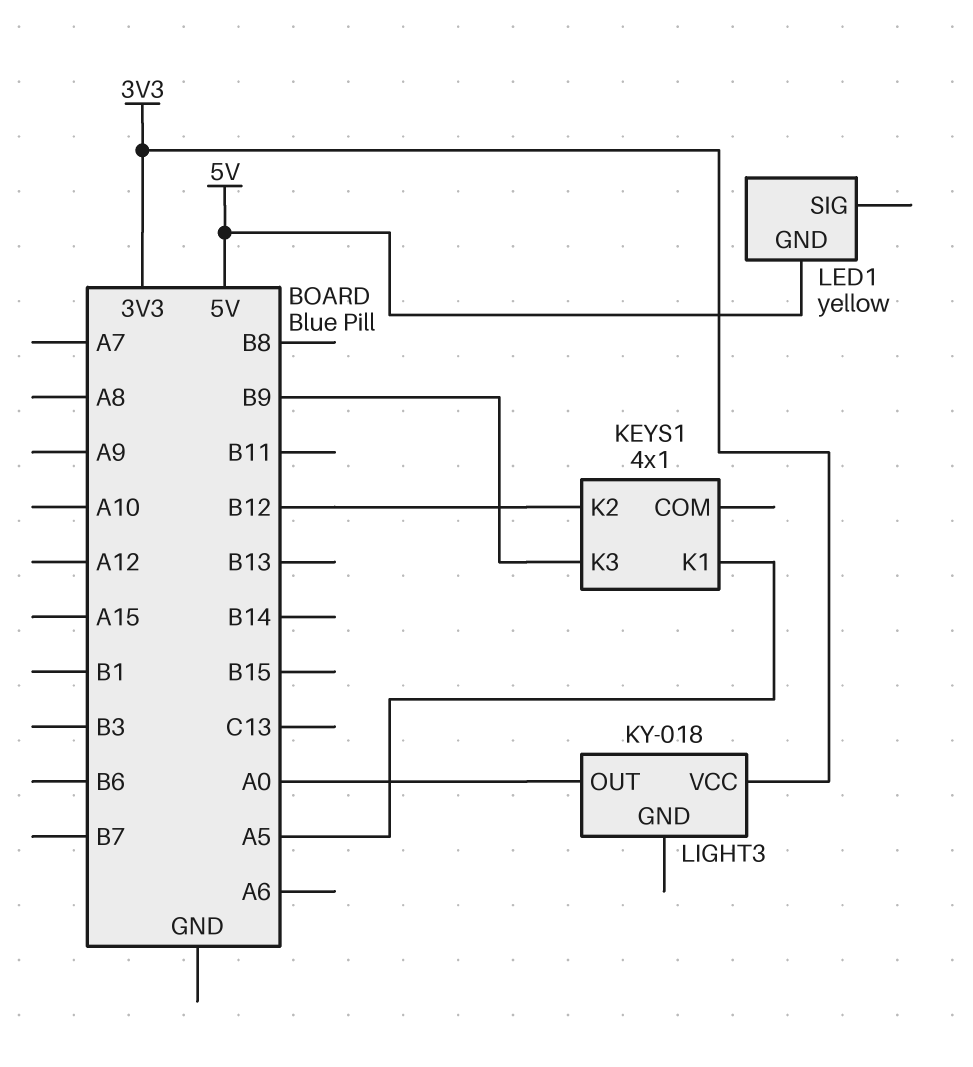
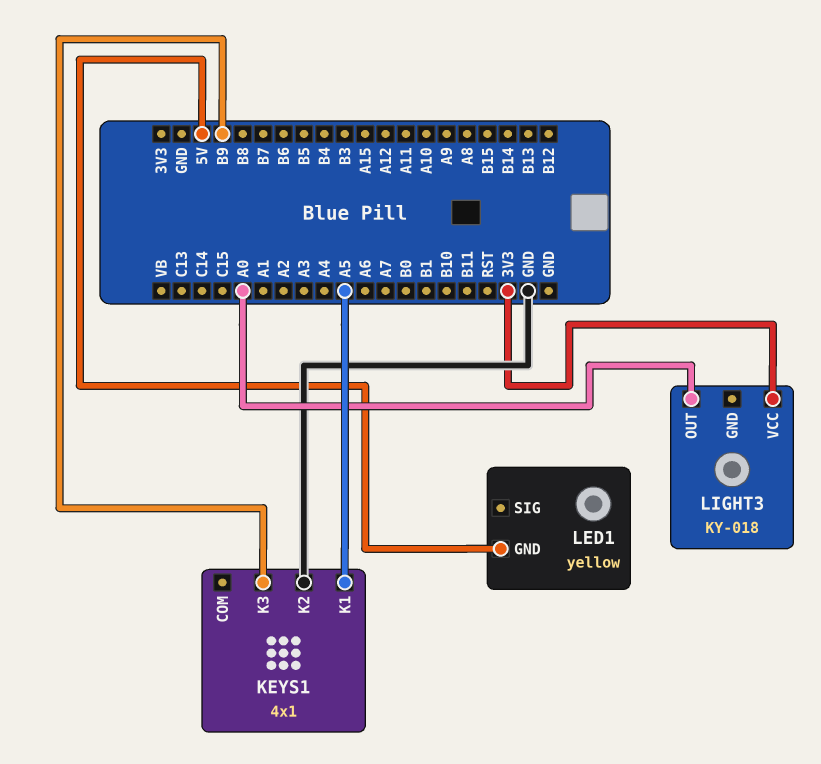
KEYS1 pin K2: B12 -> GND

